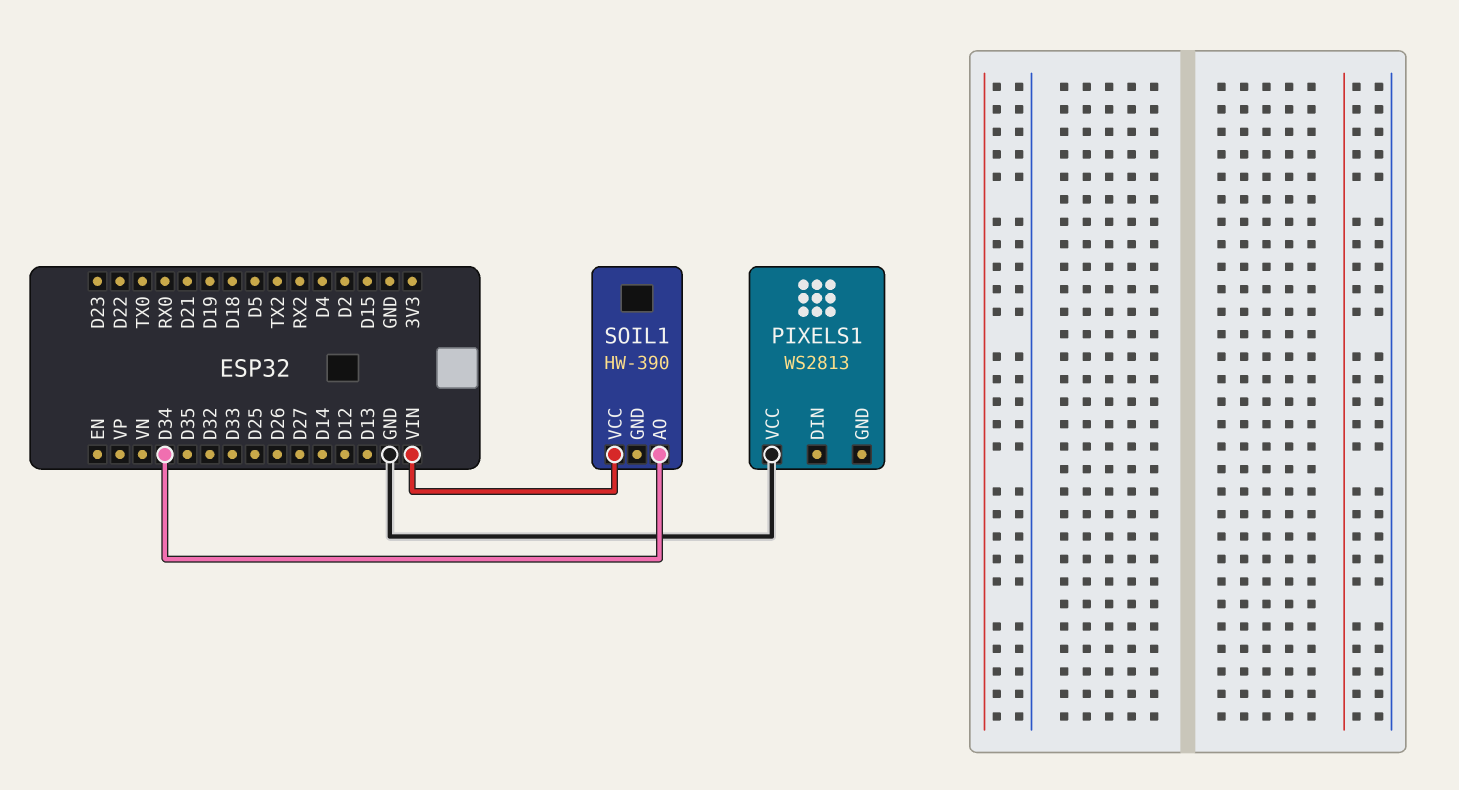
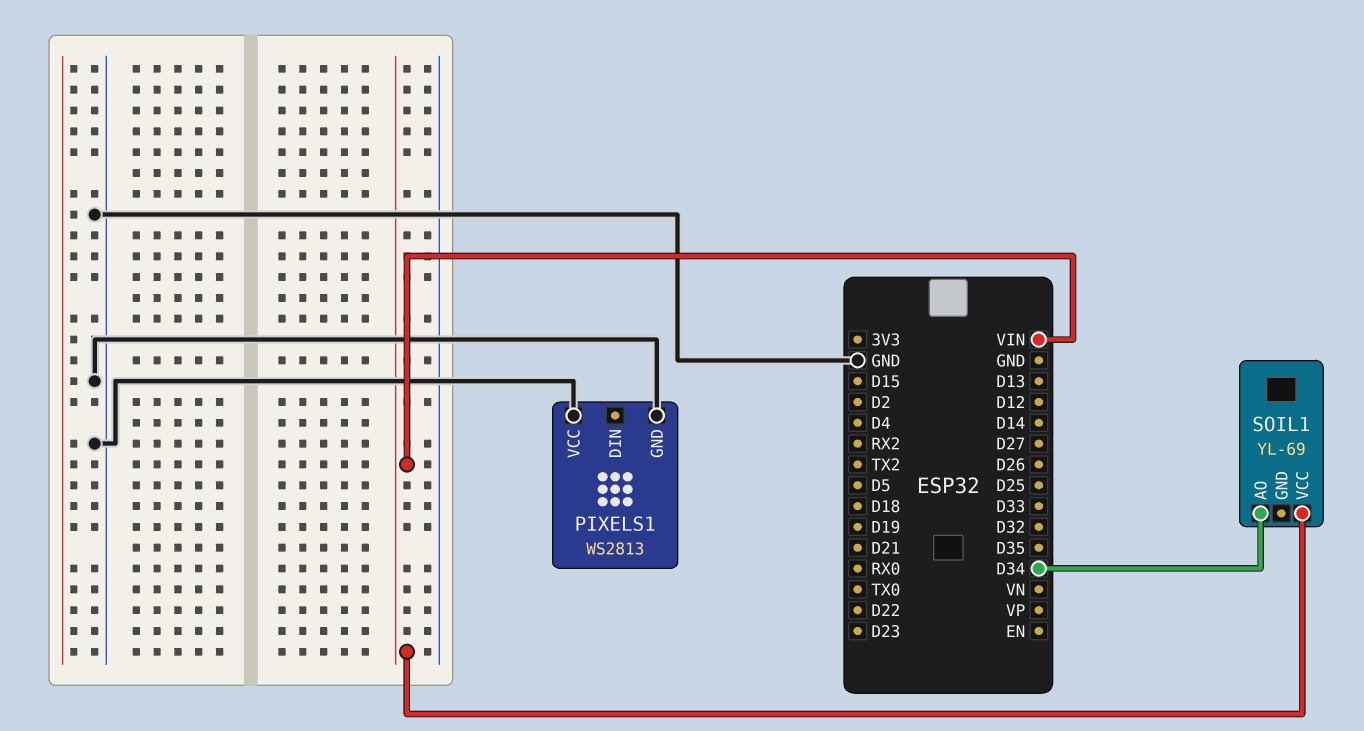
PIXELS1 pin GND: none -> GND
SOIL1: HW-390 -> YL-69

